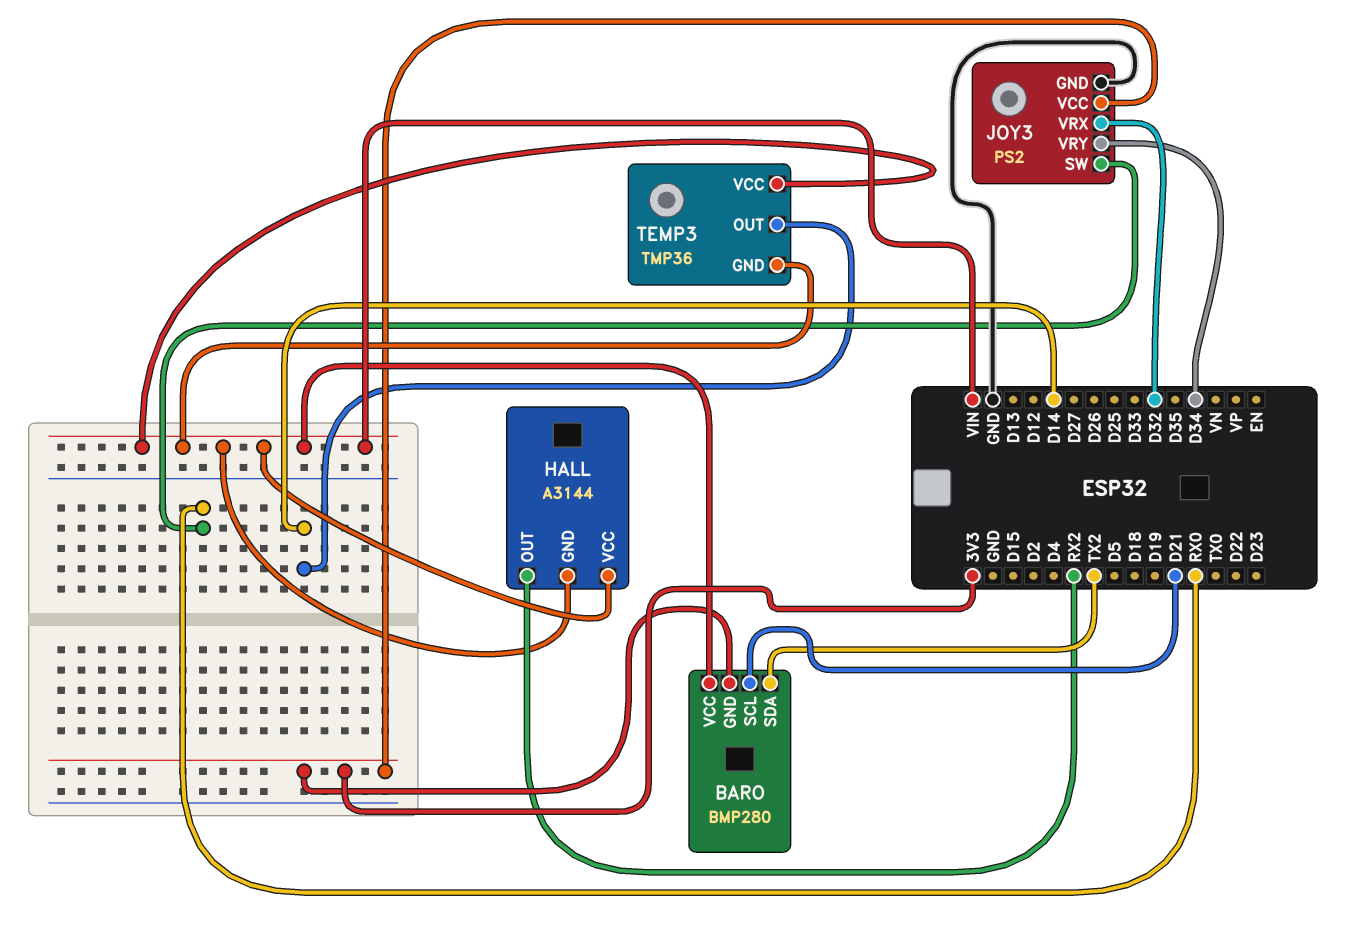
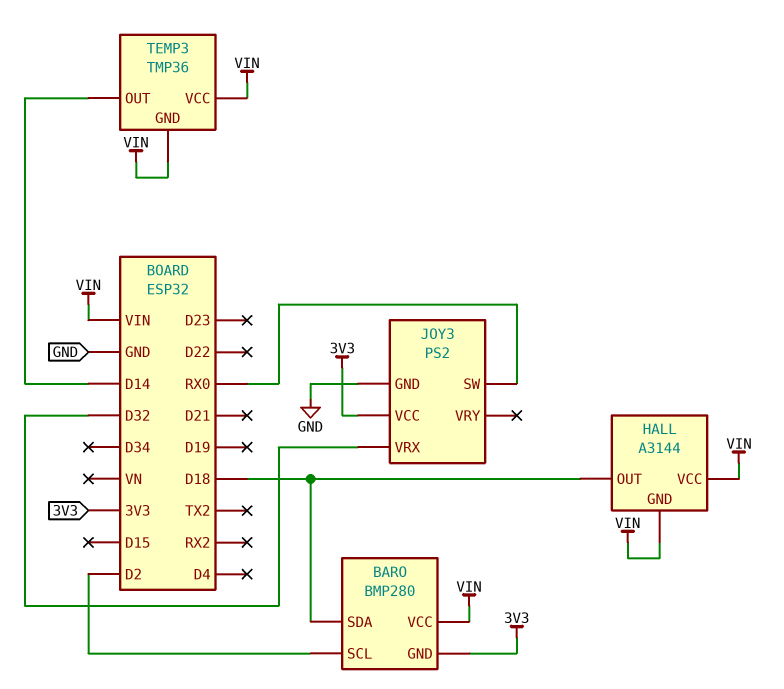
BARO pin SCL: D21 -> D2
BARO pin SDA: TX2 -> D18
HALL pin OUT: RX2 -> D18
JOY3 pin VRY: D34 -> none

